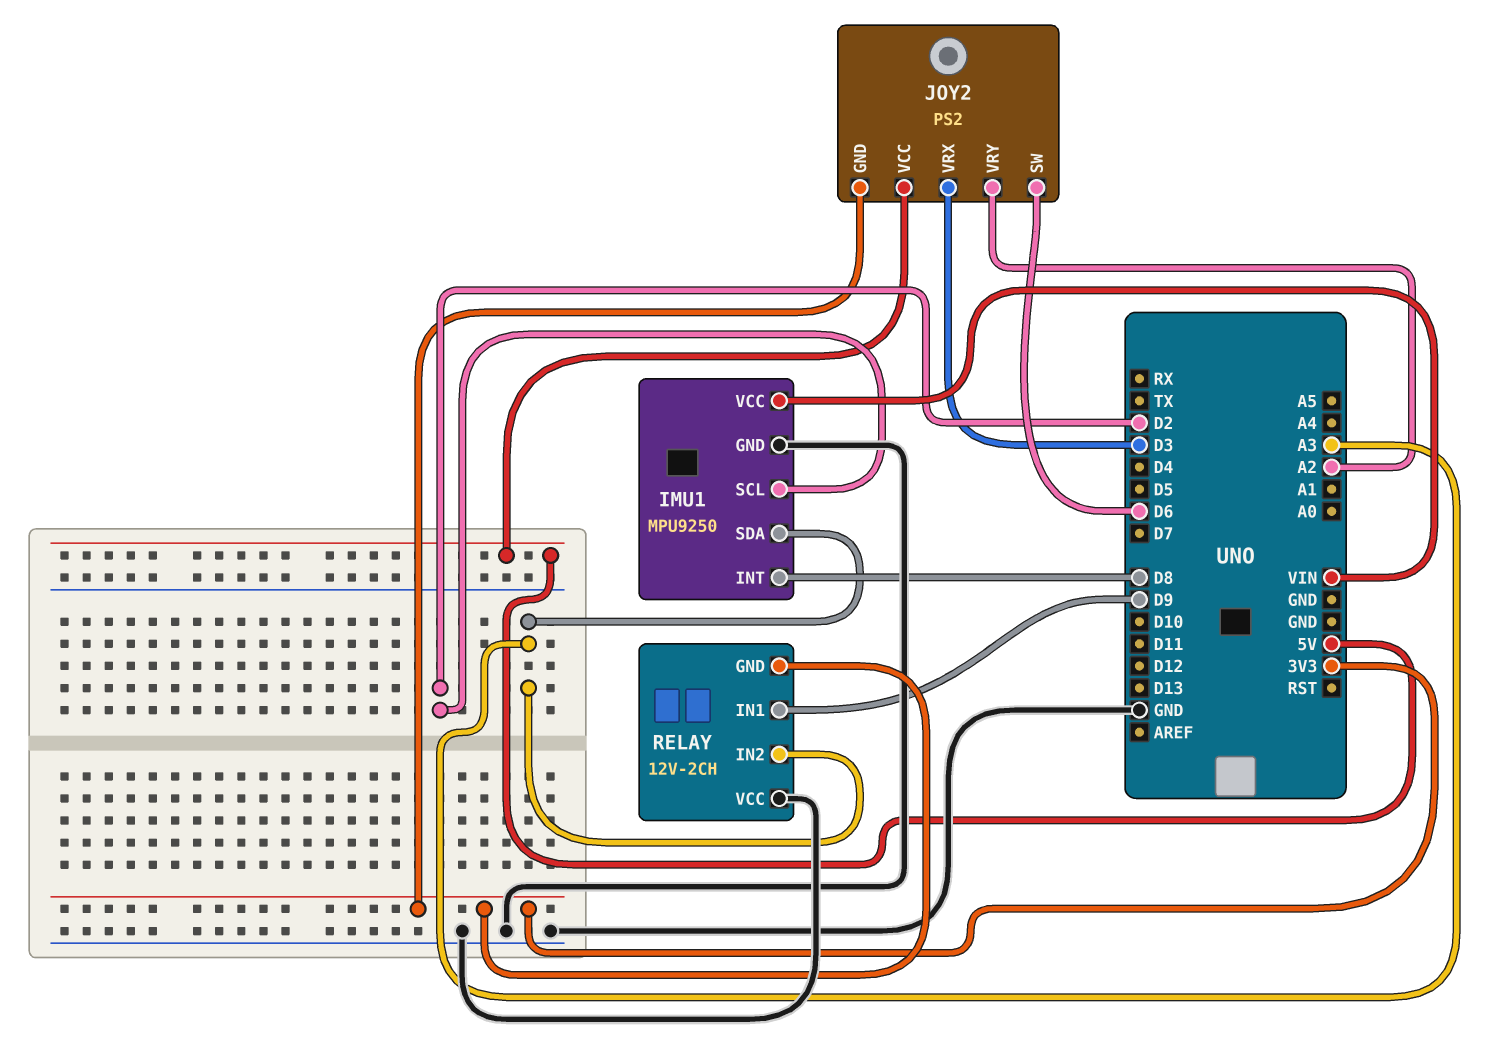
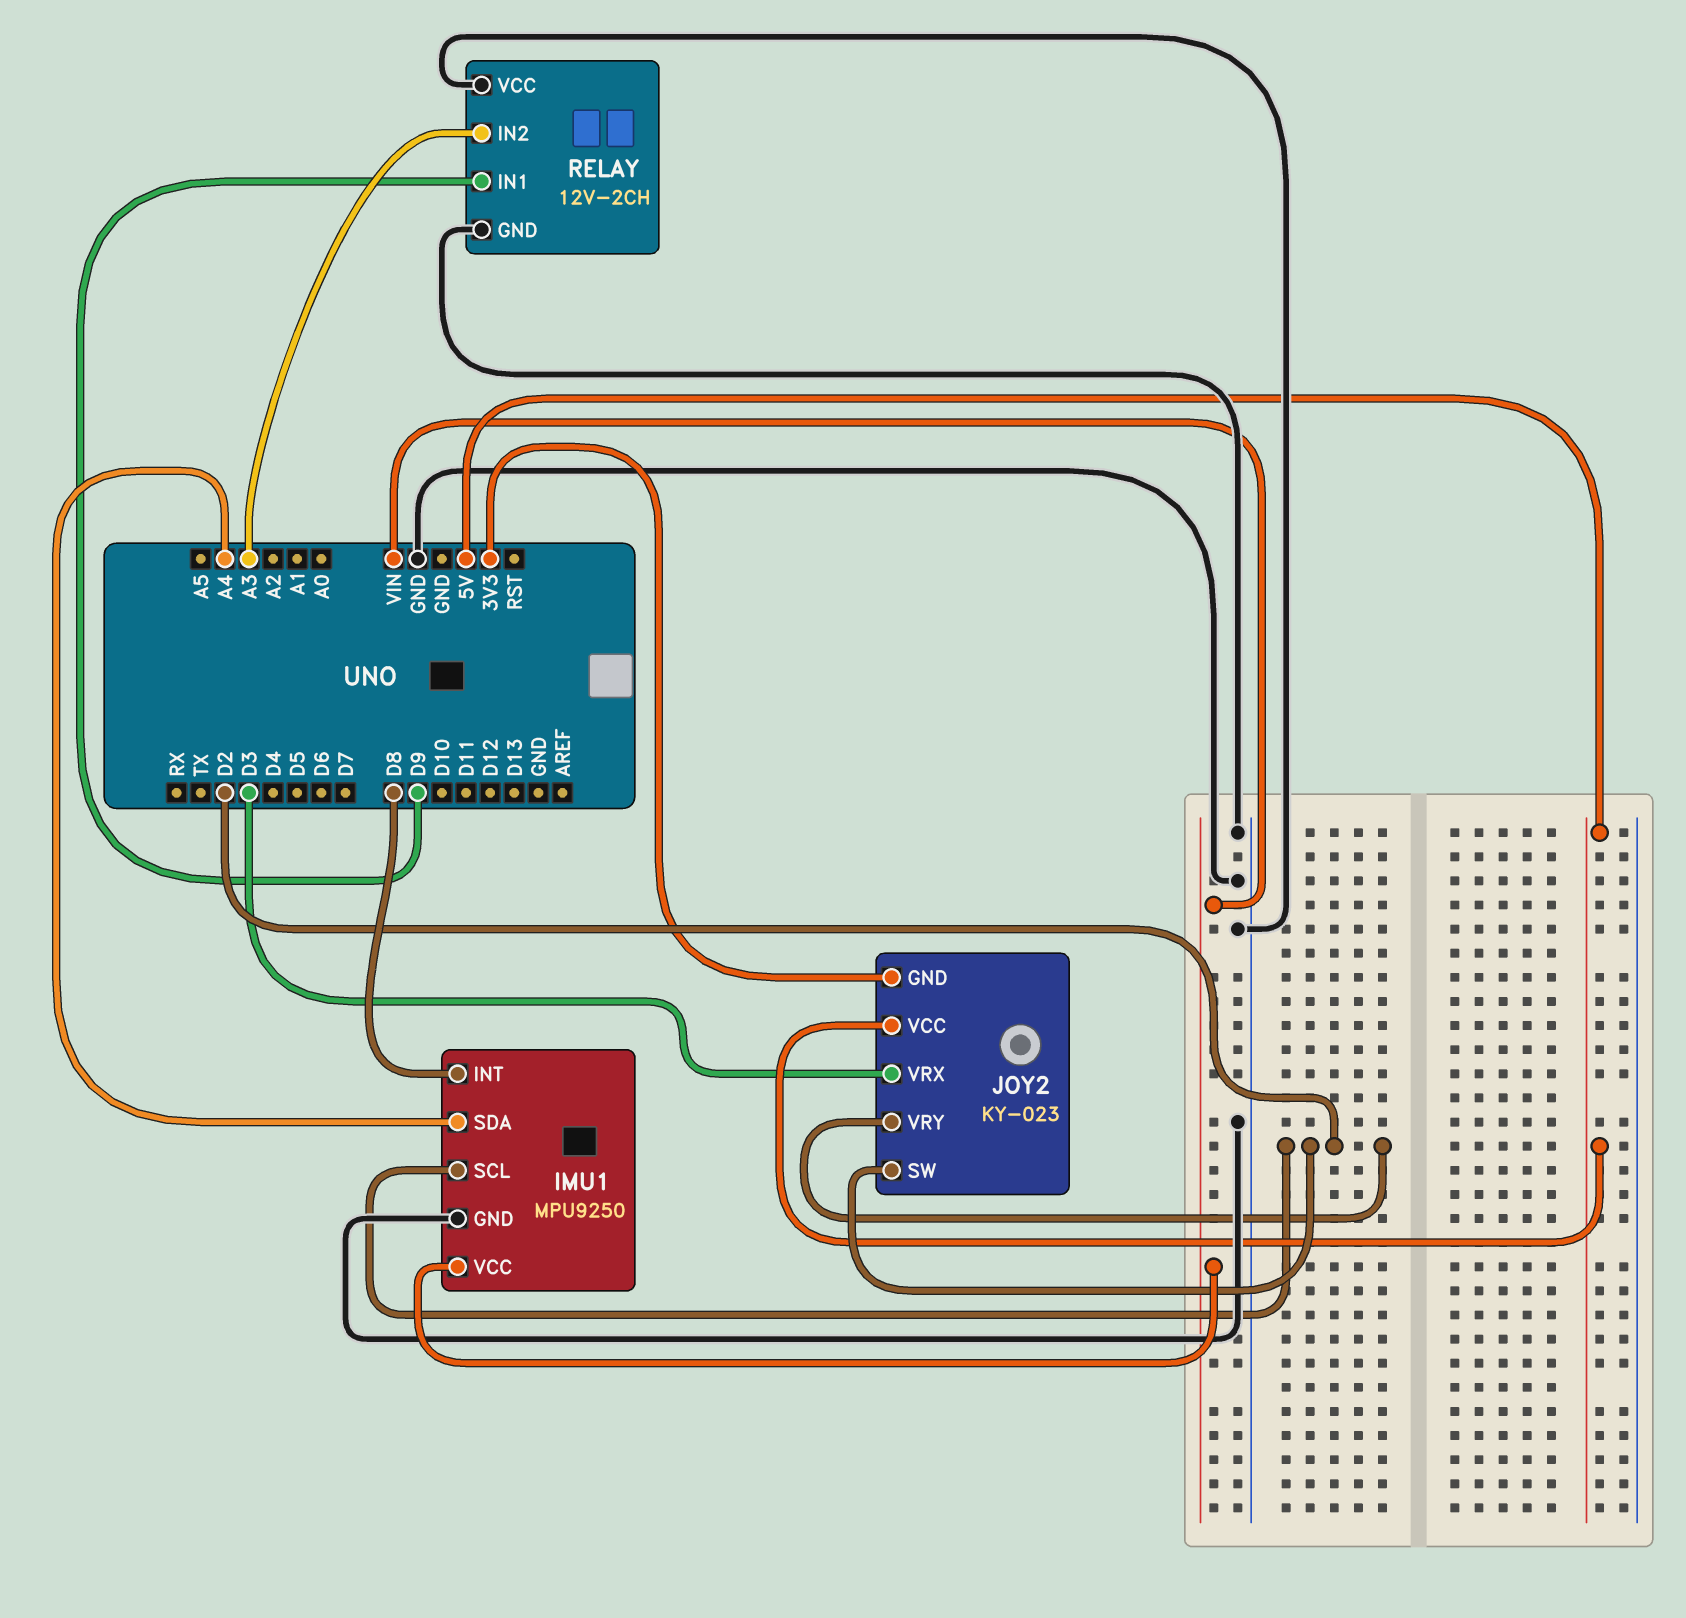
IMU1 pin SDA: A3 -> A4
JOY2: PS2 -> KY-023
JOY2 pin SW: D6 -> D2
JOY2 pin VRY: A2 -> D2
RELAY pin GND: 3V3 -> GND

